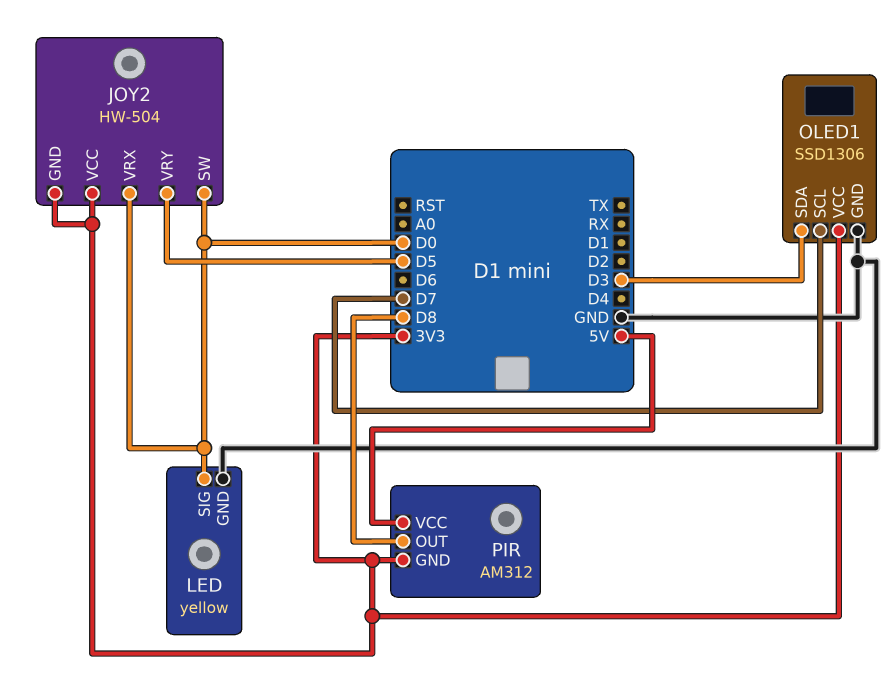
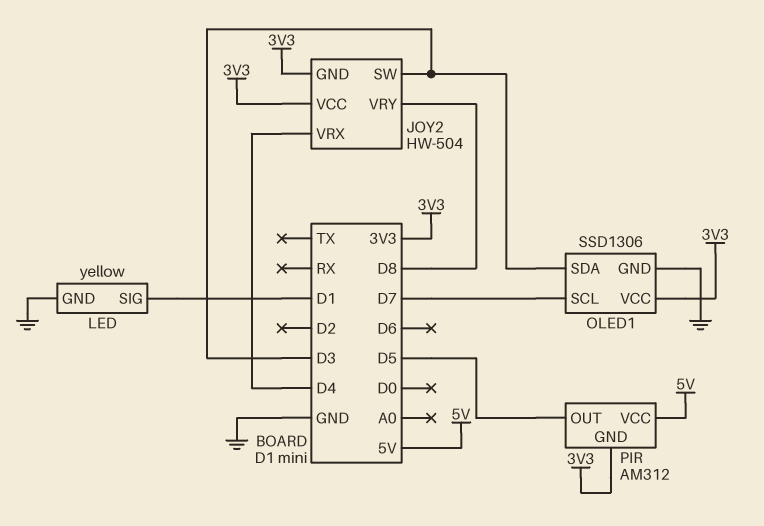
JOY2 pin SW: D0 -> D3
JOY2 pin VRX: D0 -> D4
JOY2 pin VRY: D5 -> D8
LED pin SIG: D0 -> D1
PIR pin OUT: D8 -> D5

